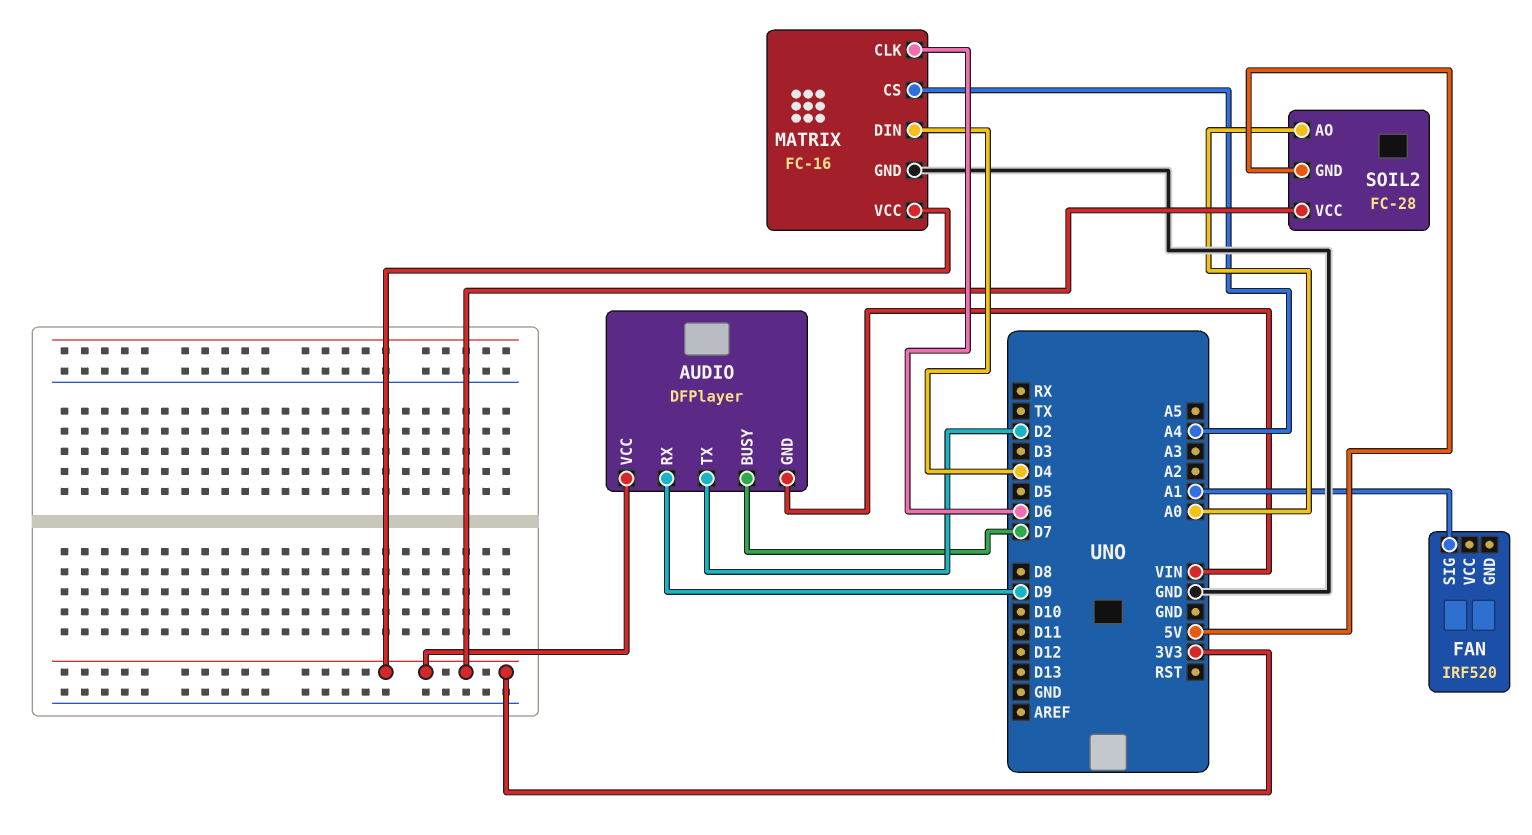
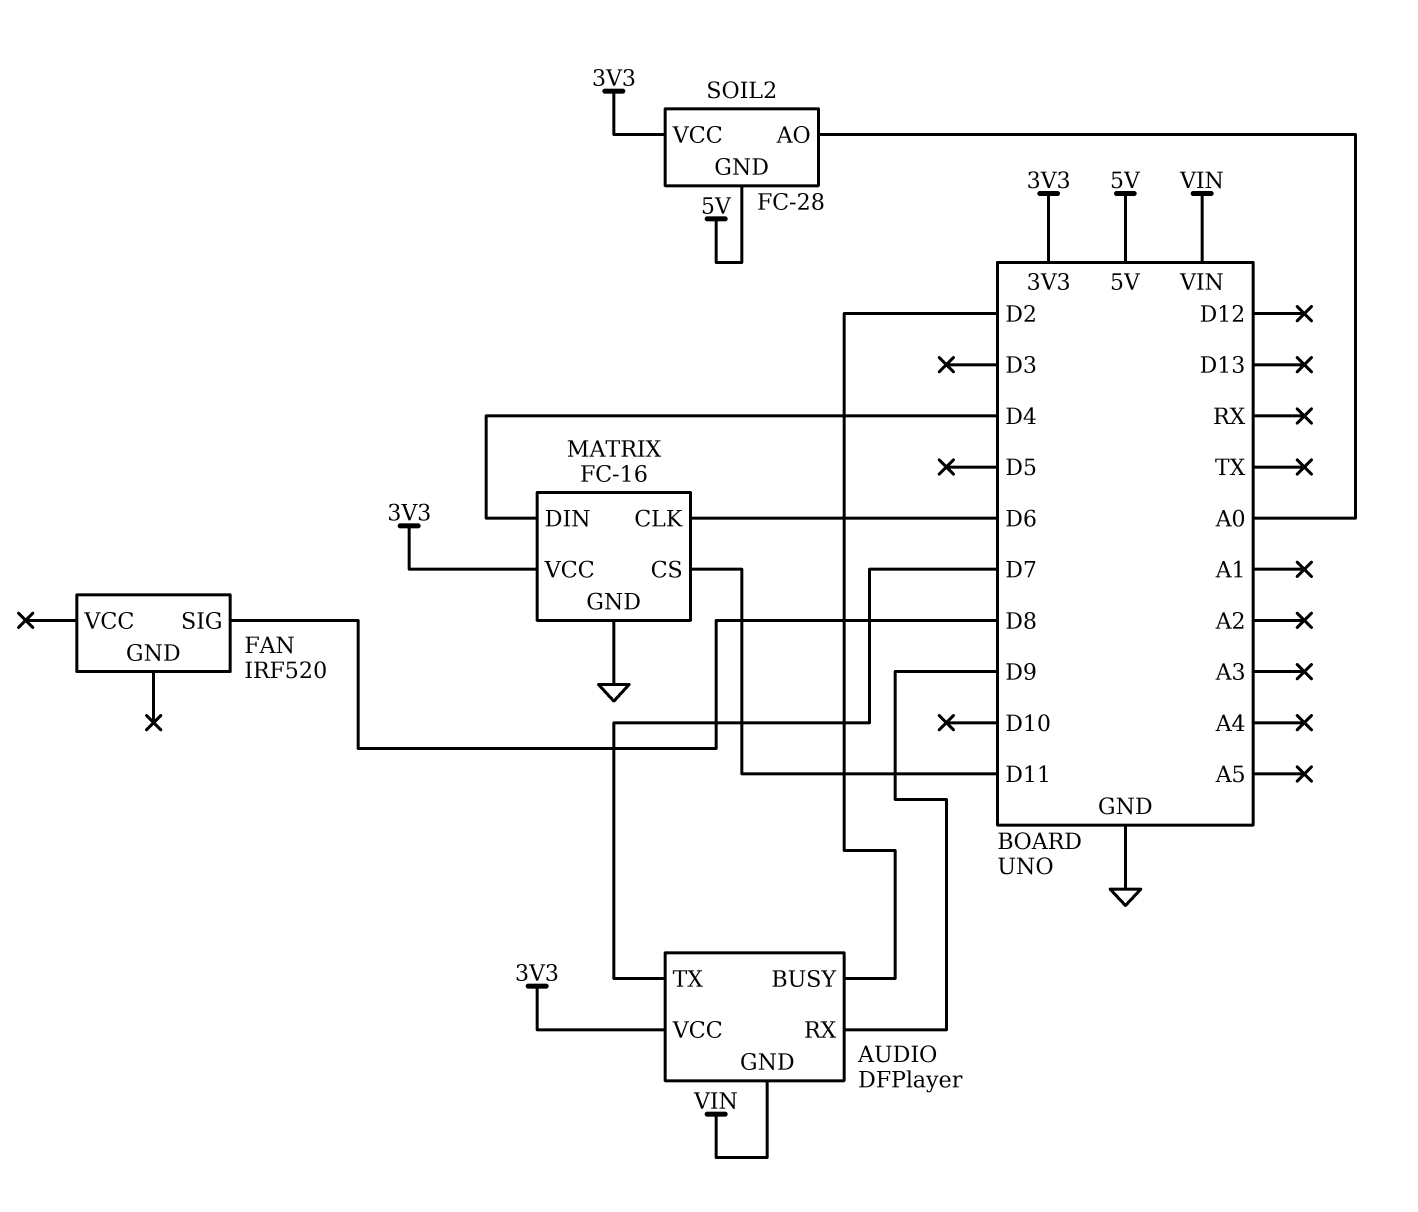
AUDIO pin BUSY: D7 -> D2
AUDIO pin TX: D2 -> D7
FAN pin SIG: A1 -> D8
MATRIX pin CS: A4 -> D11

